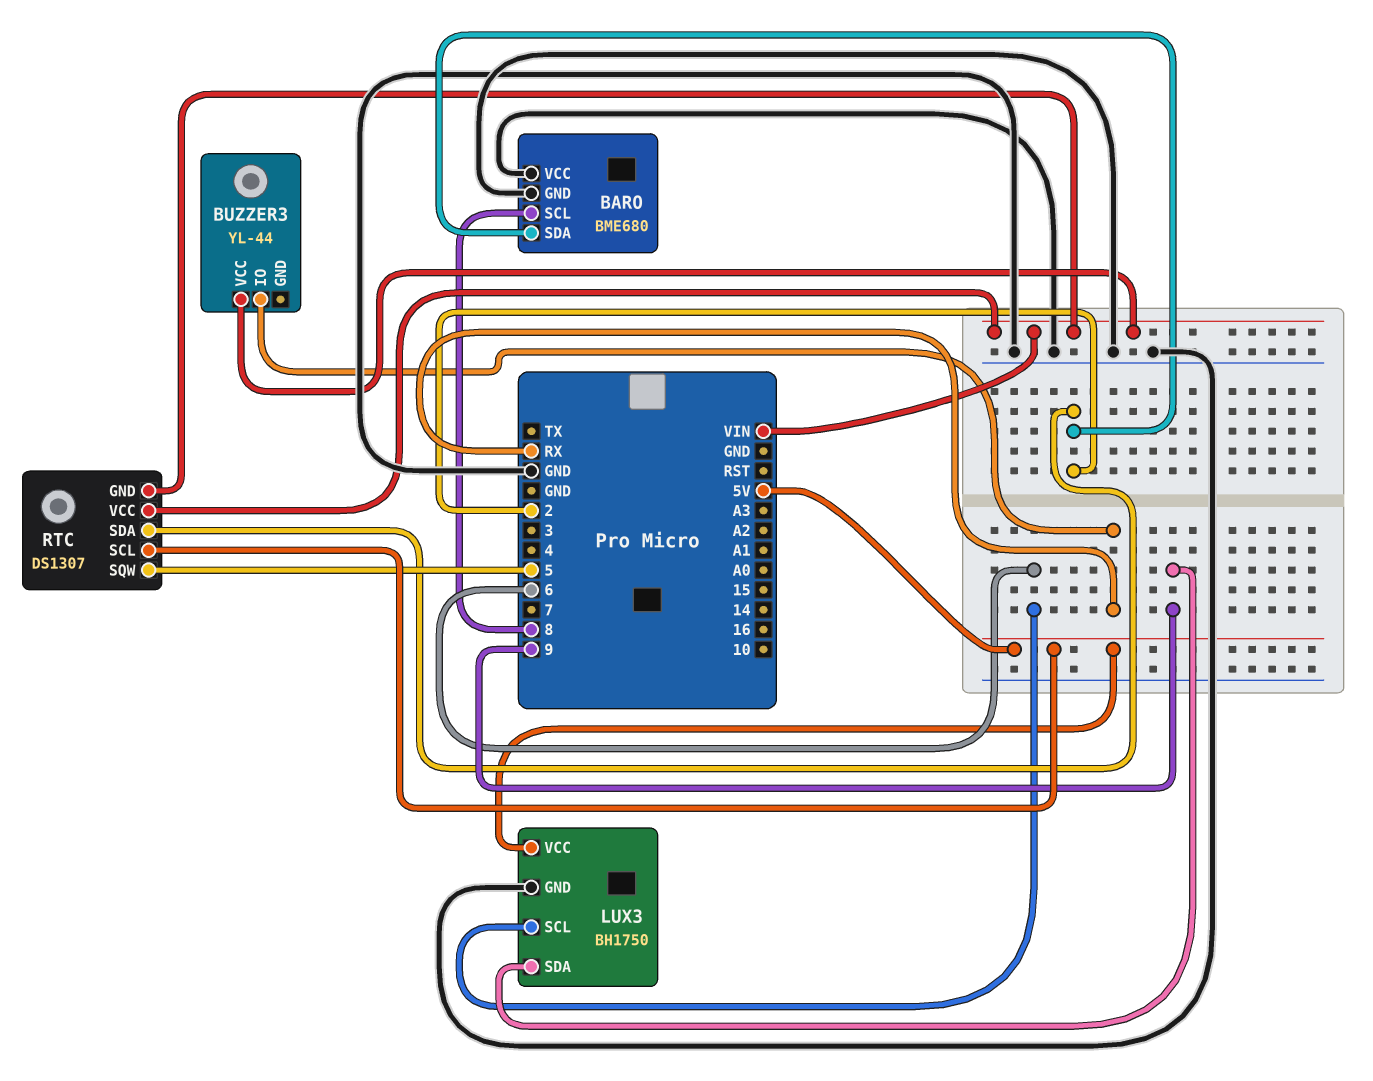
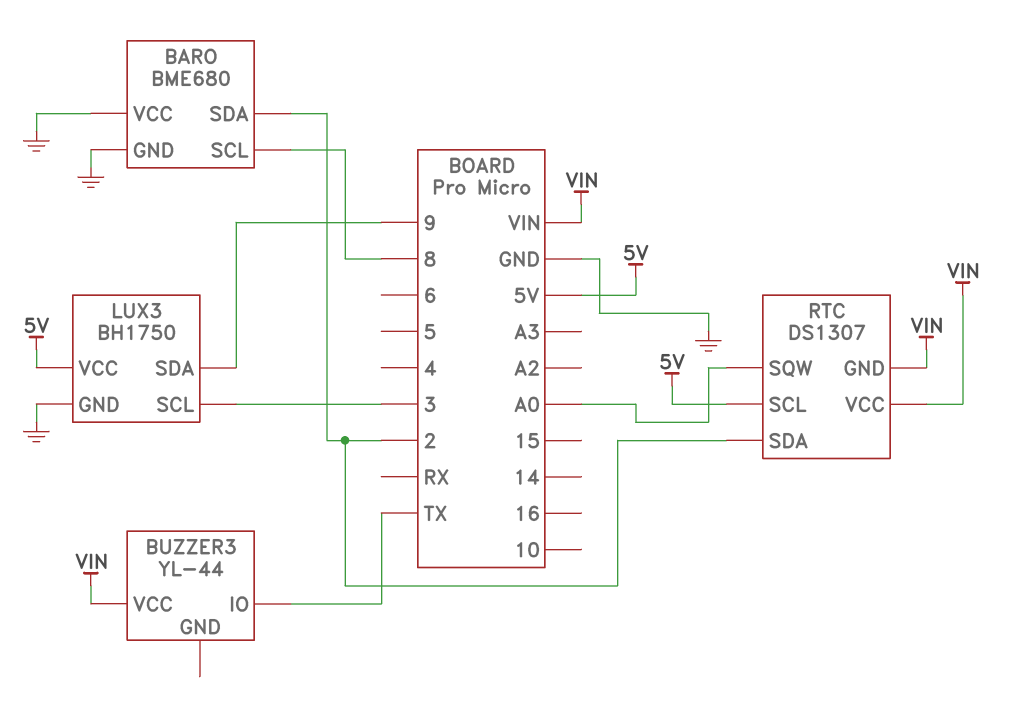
BUZZER3 pin IO: RX -> TX
LUX3 pin SCL: 6 -> 3
RTC pin SQW: 5 -> A0

